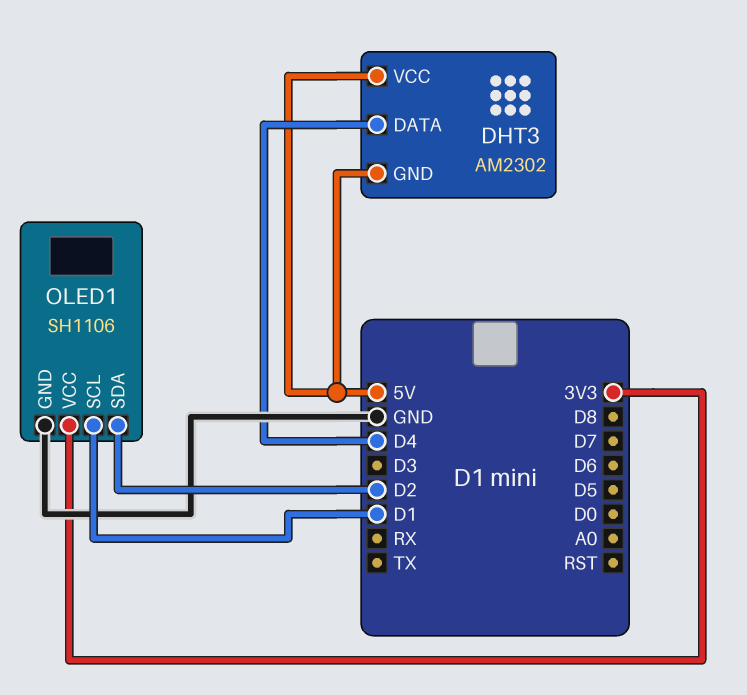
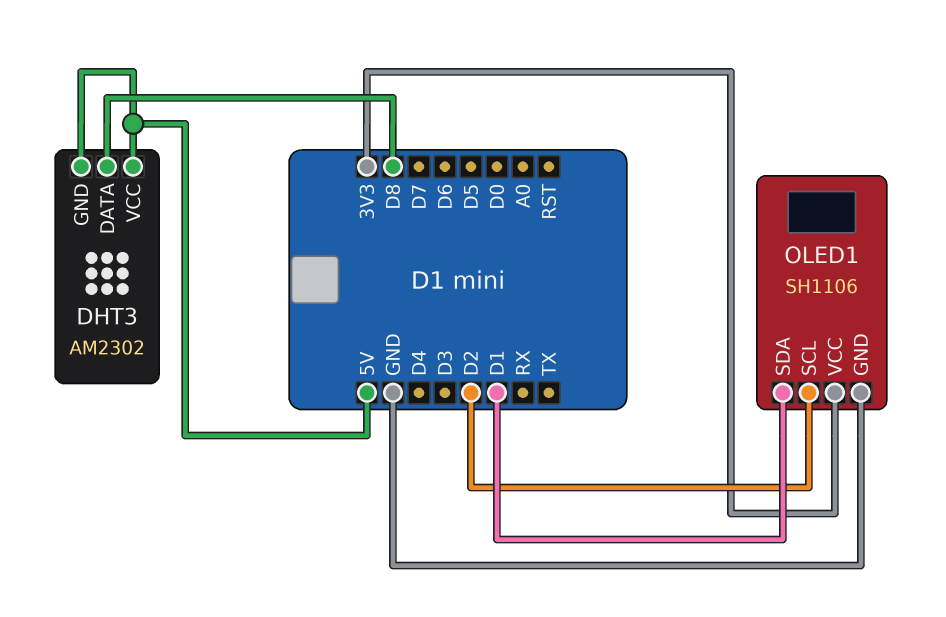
DHT3 pin DATA: D4 -> D8
OLED1 pin SCL: D1 -> D2
OLED1 pin SDA: D2 -> D1

